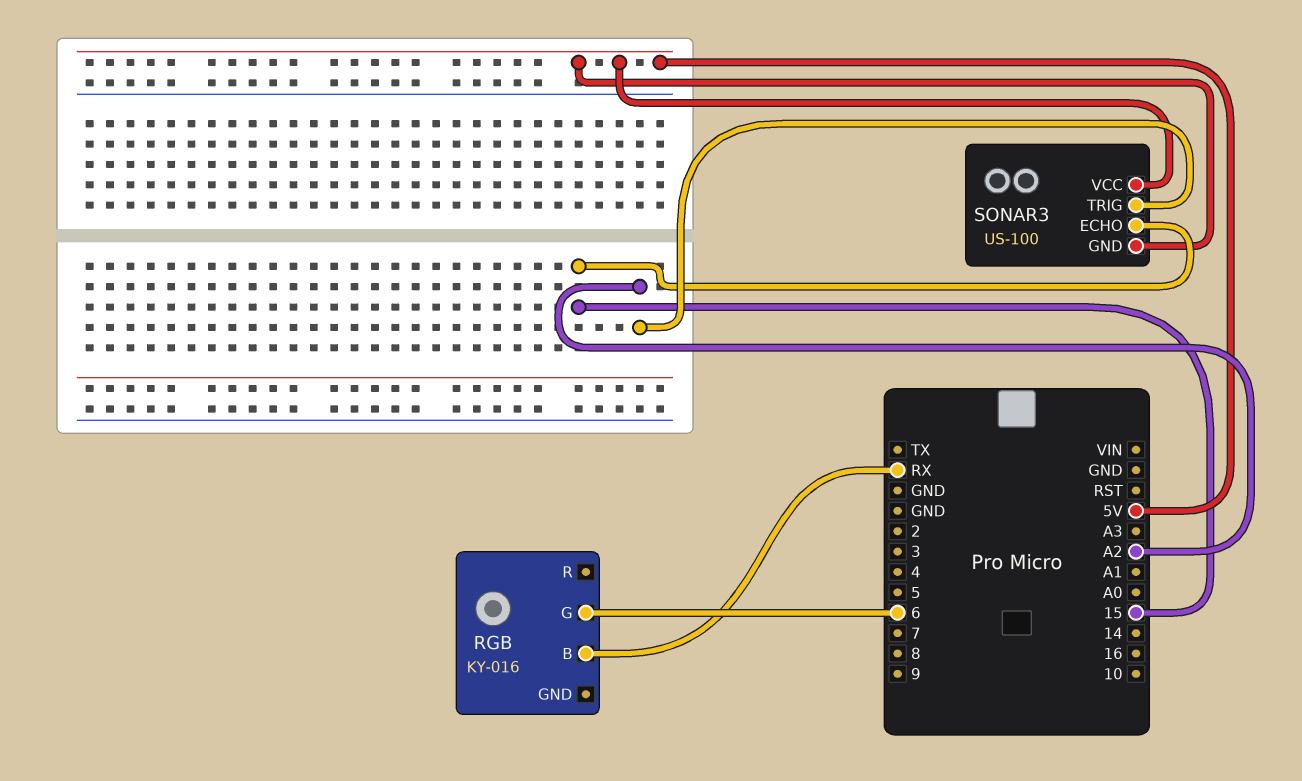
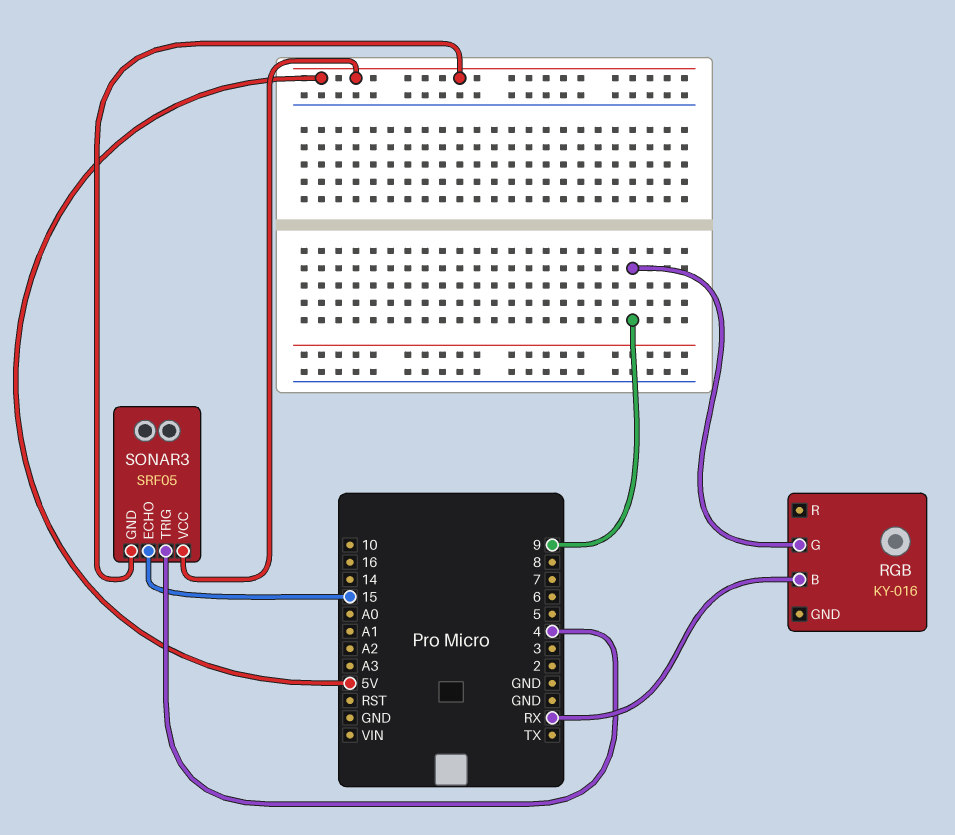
RGB pin G: 6 -> 9
SONAR3: US-100 -> SRF05
SONAR3 pin TRIG: A2 -> 4

